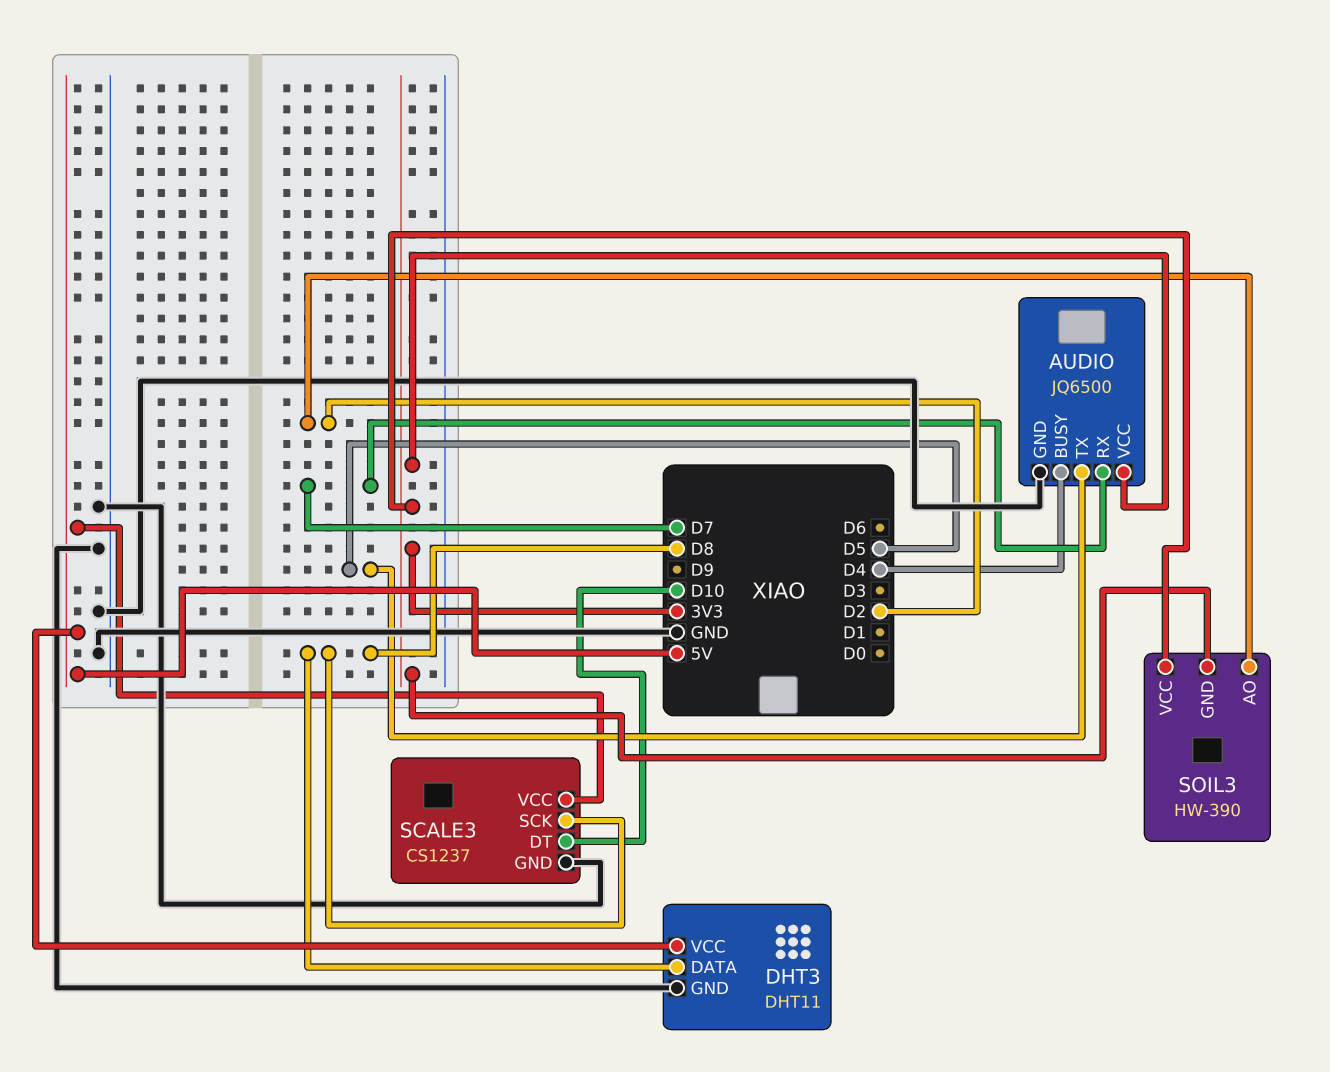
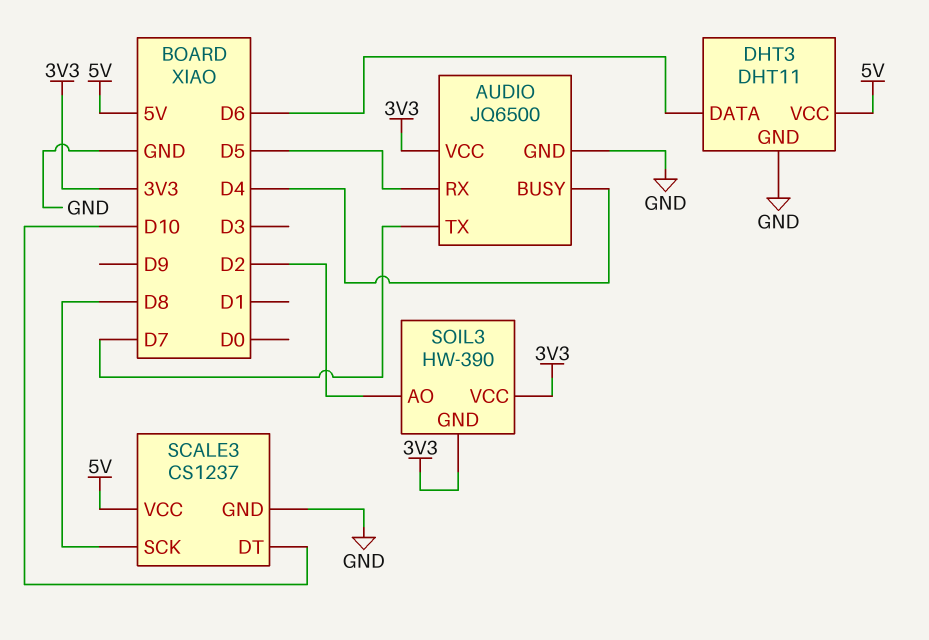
AUDIO pin RX: D7 -> D5
AUDIO pin TX: D5 -> D7
DHT3 pin DATA: D8 -> D6

